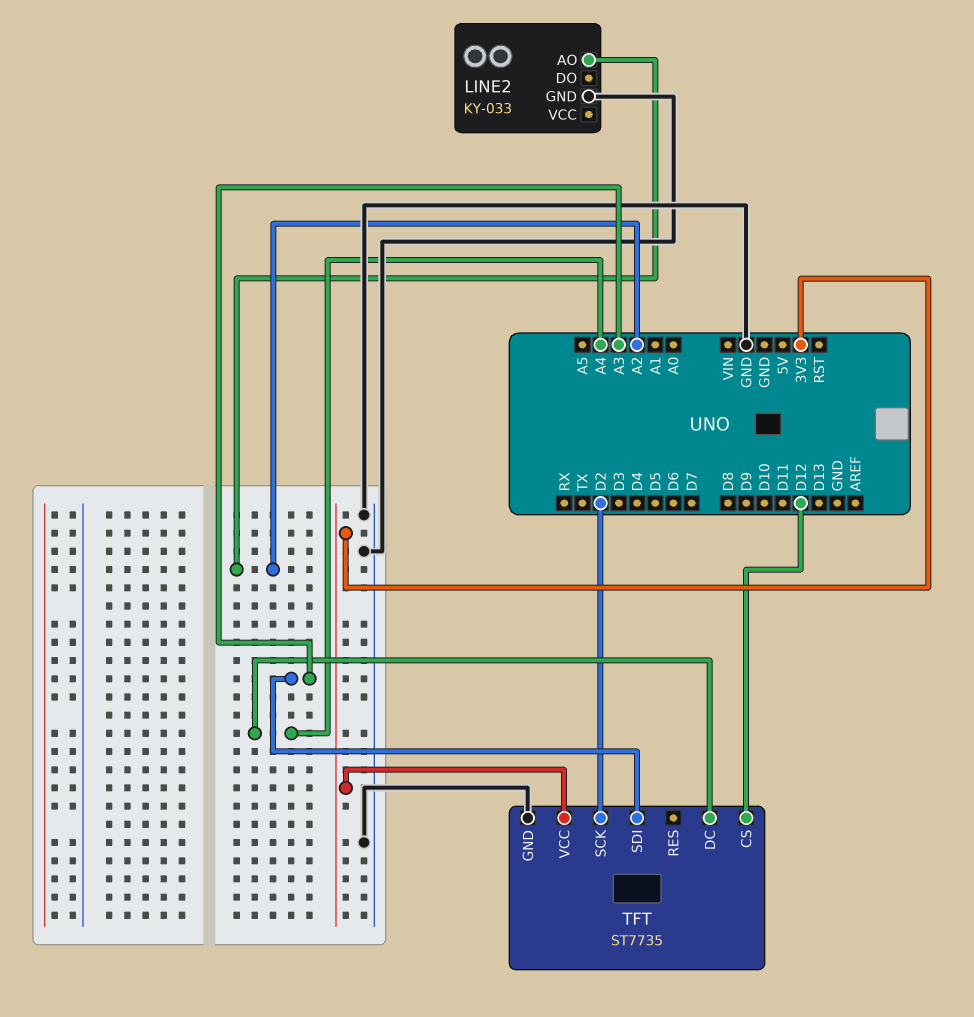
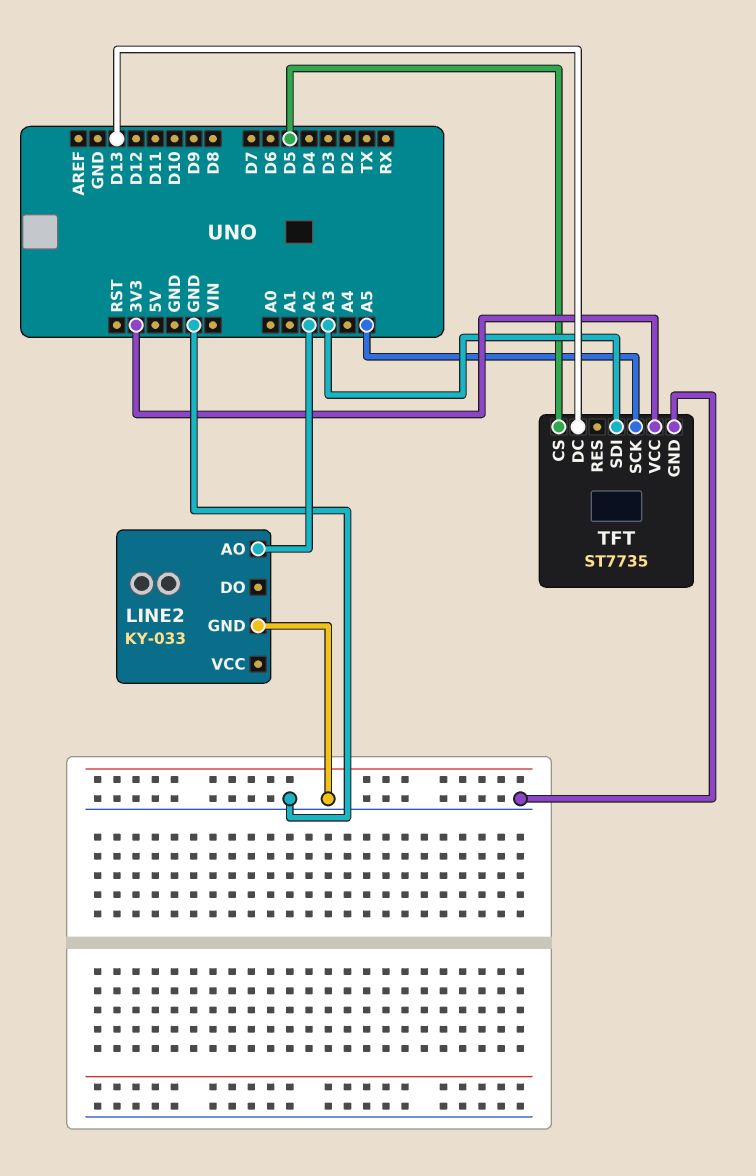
TFT pin CS: D12 -> D5
TFT pin DC: A4 -> D13
TFT pin SCK: D2 -> A5

